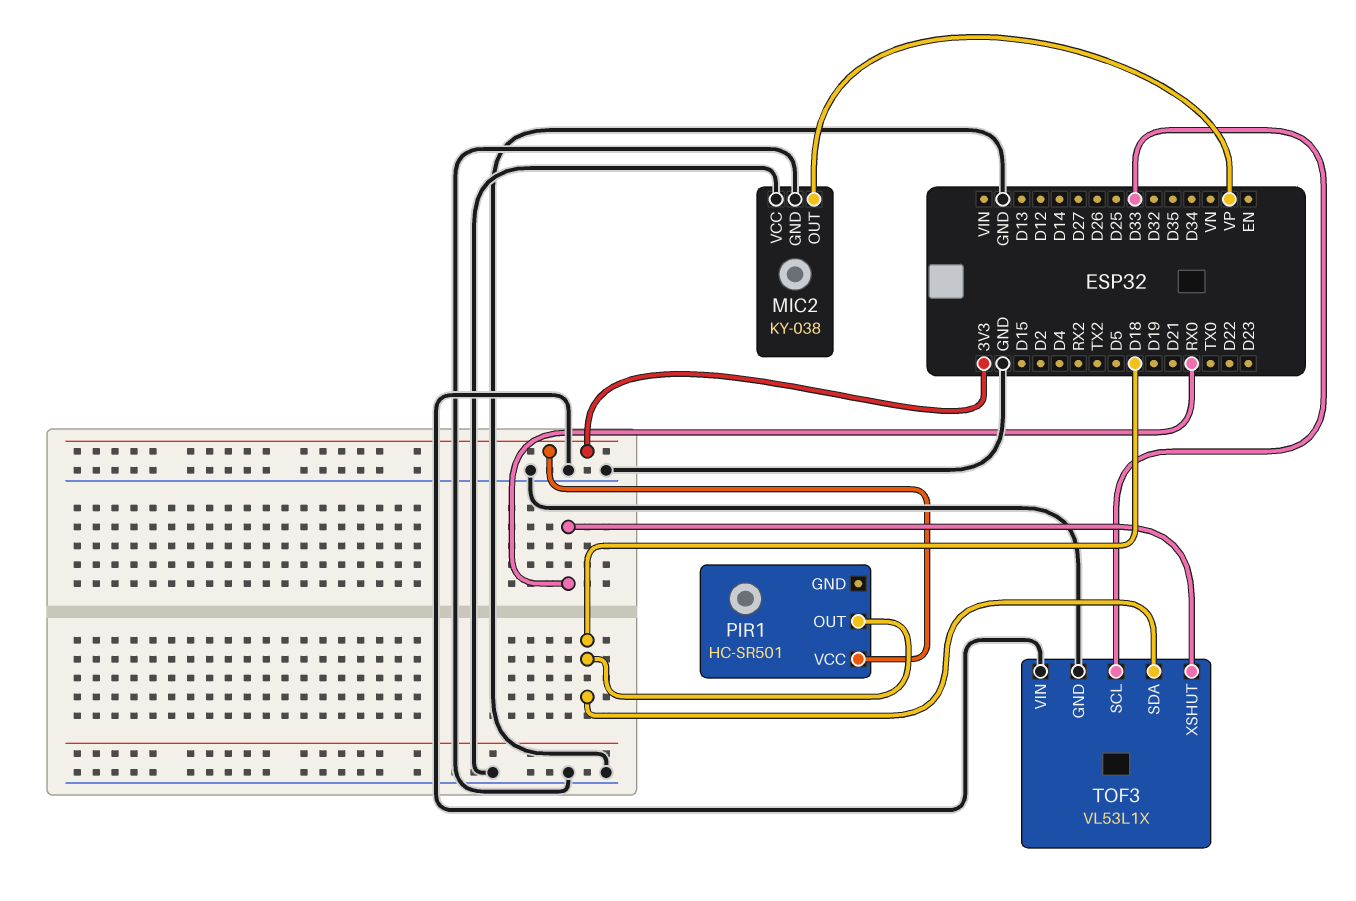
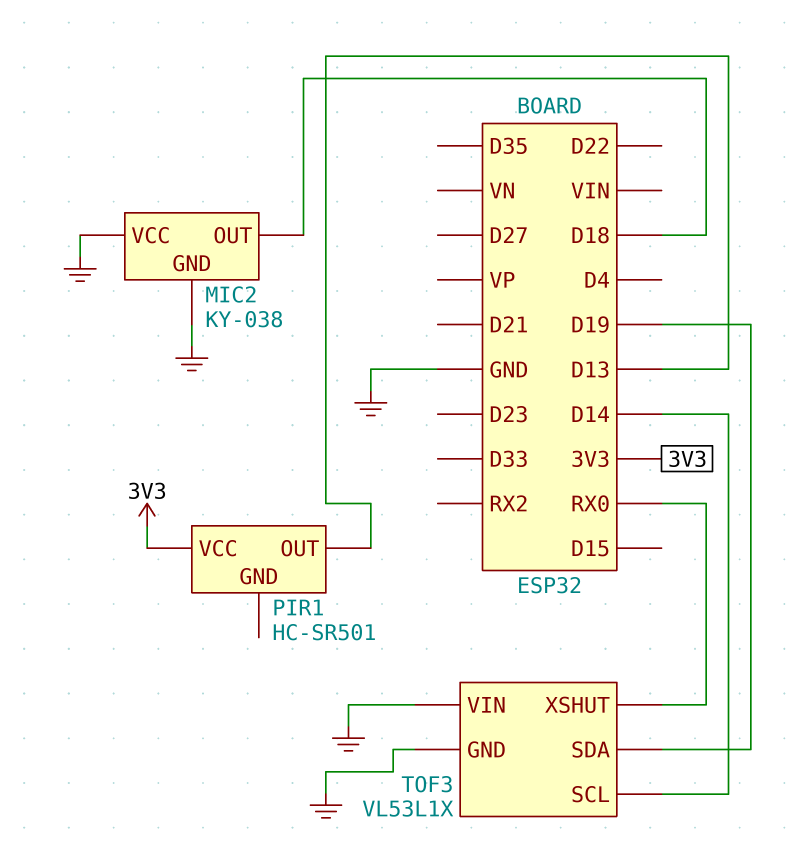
MIC2 pin OUT: VP -> D18
PIR1 pin OUT: D18 -> D13
TOF3 pin SCL: D33 -> D14
TOF3 pin SDA: D18 -> D19

